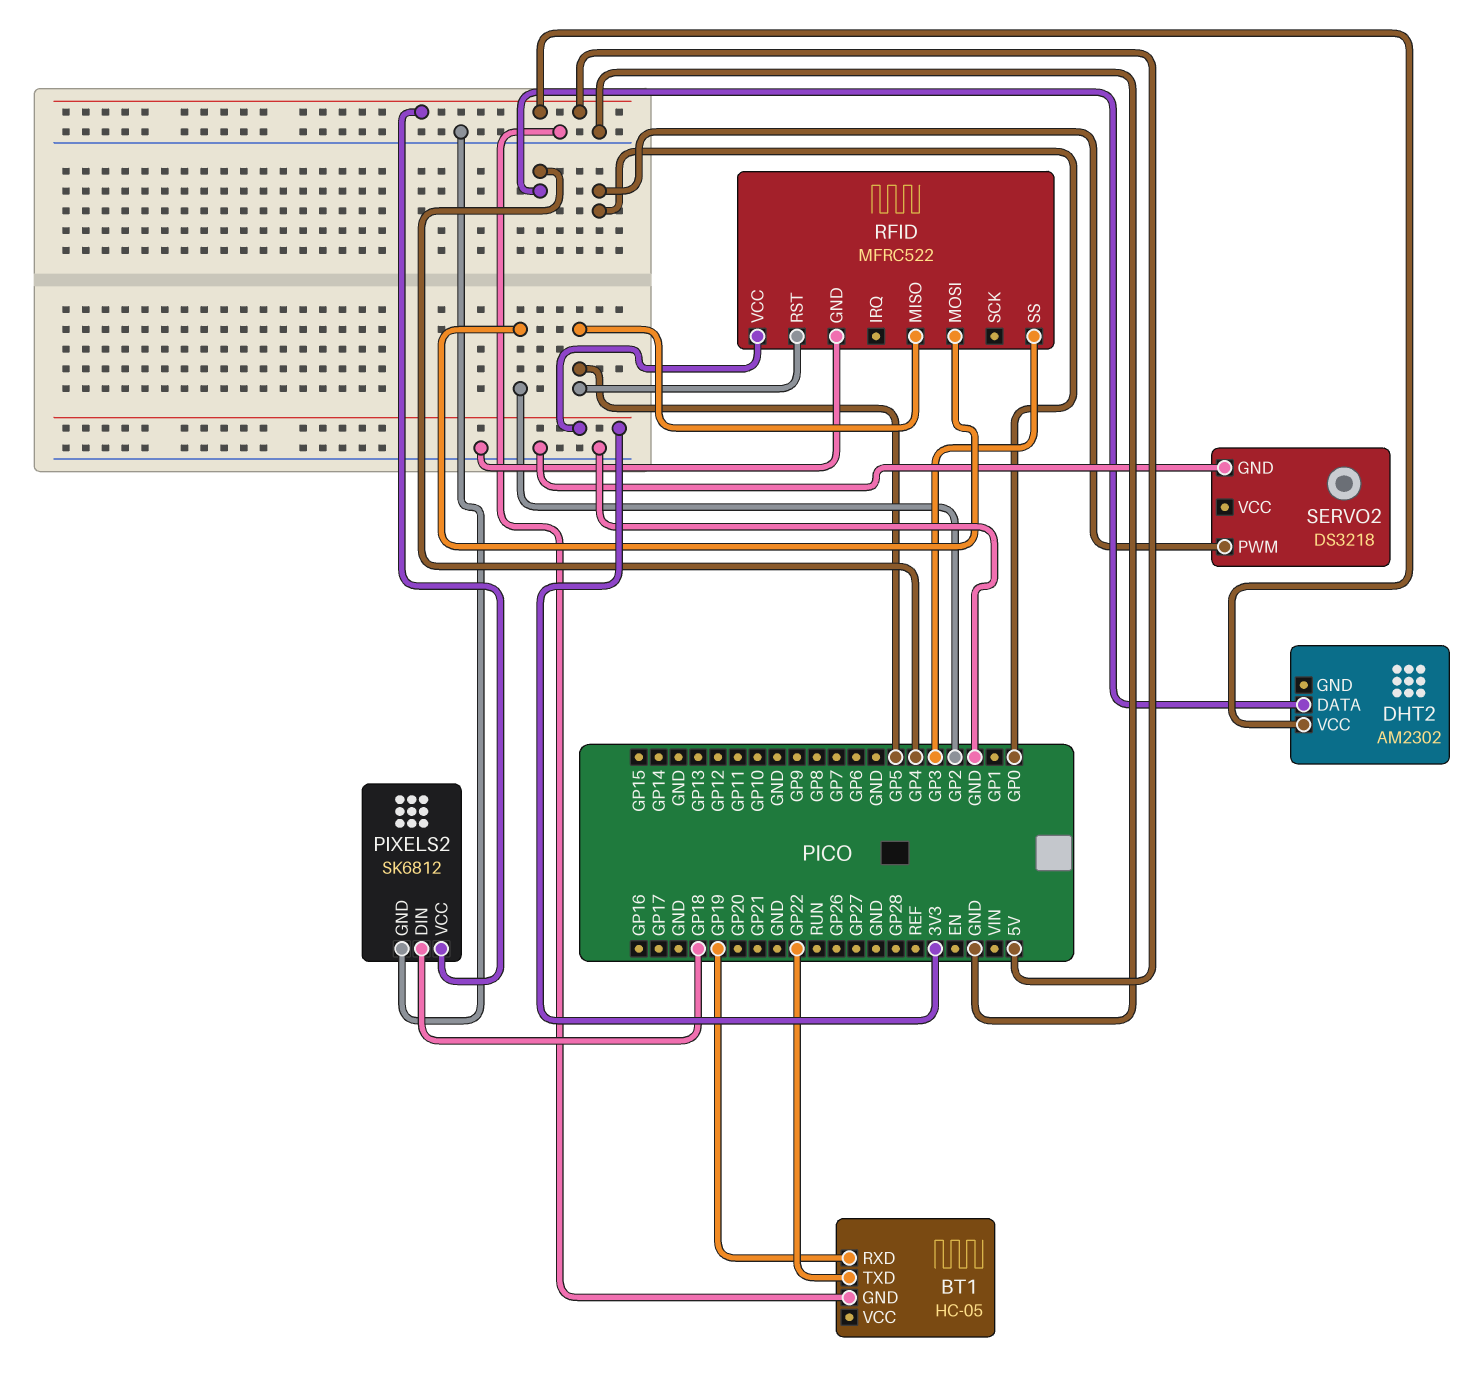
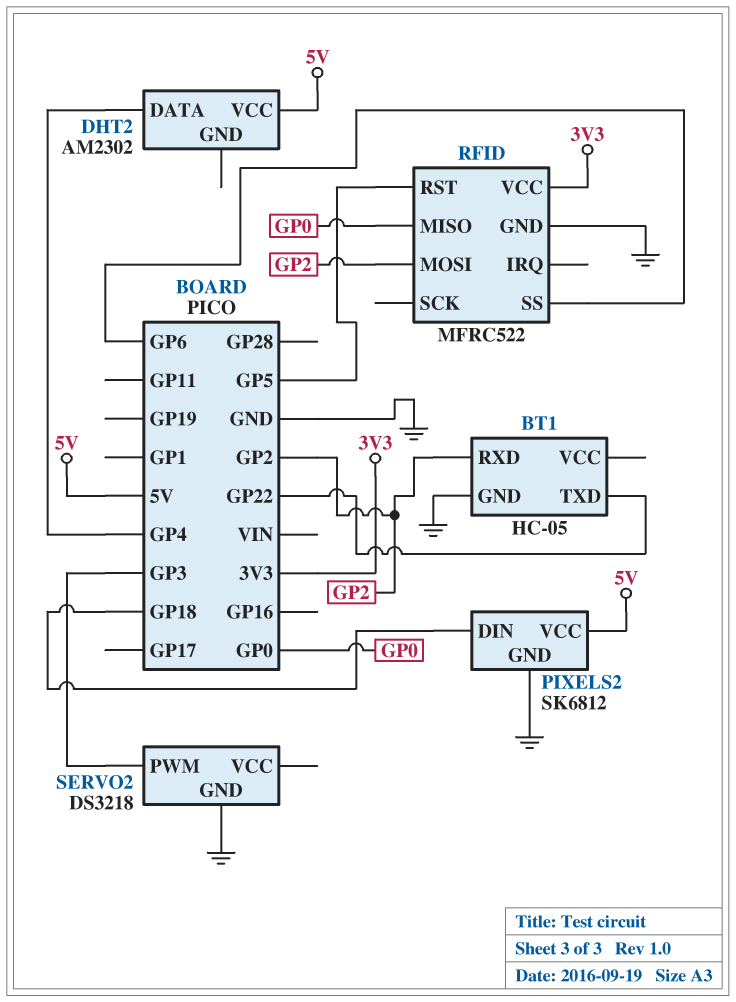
BT1 pin RXD: GP19 -> GP2
RFID pin MISO: GP5 -> GP0
RFID pin SS: GP3 -> GP6
SERVO2 pin PWM: GP0 -> GP3

